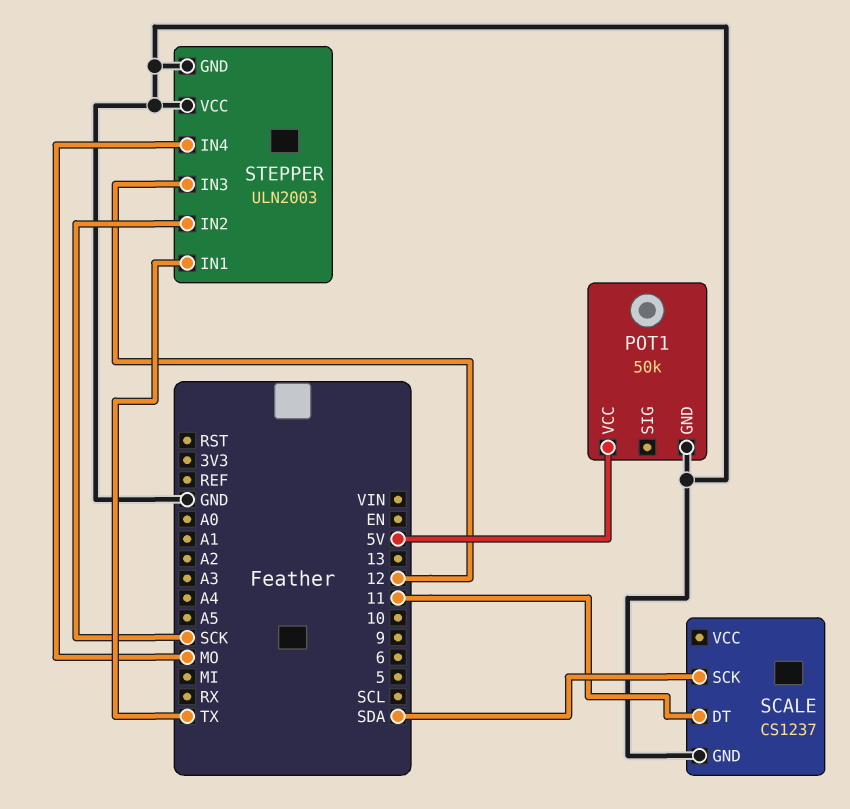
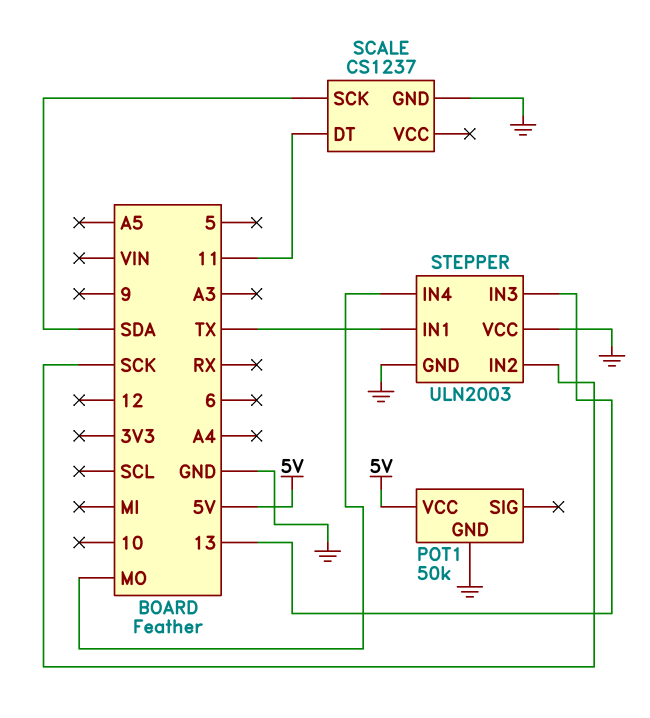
STEPPER pin IN3: 12 -> 13

